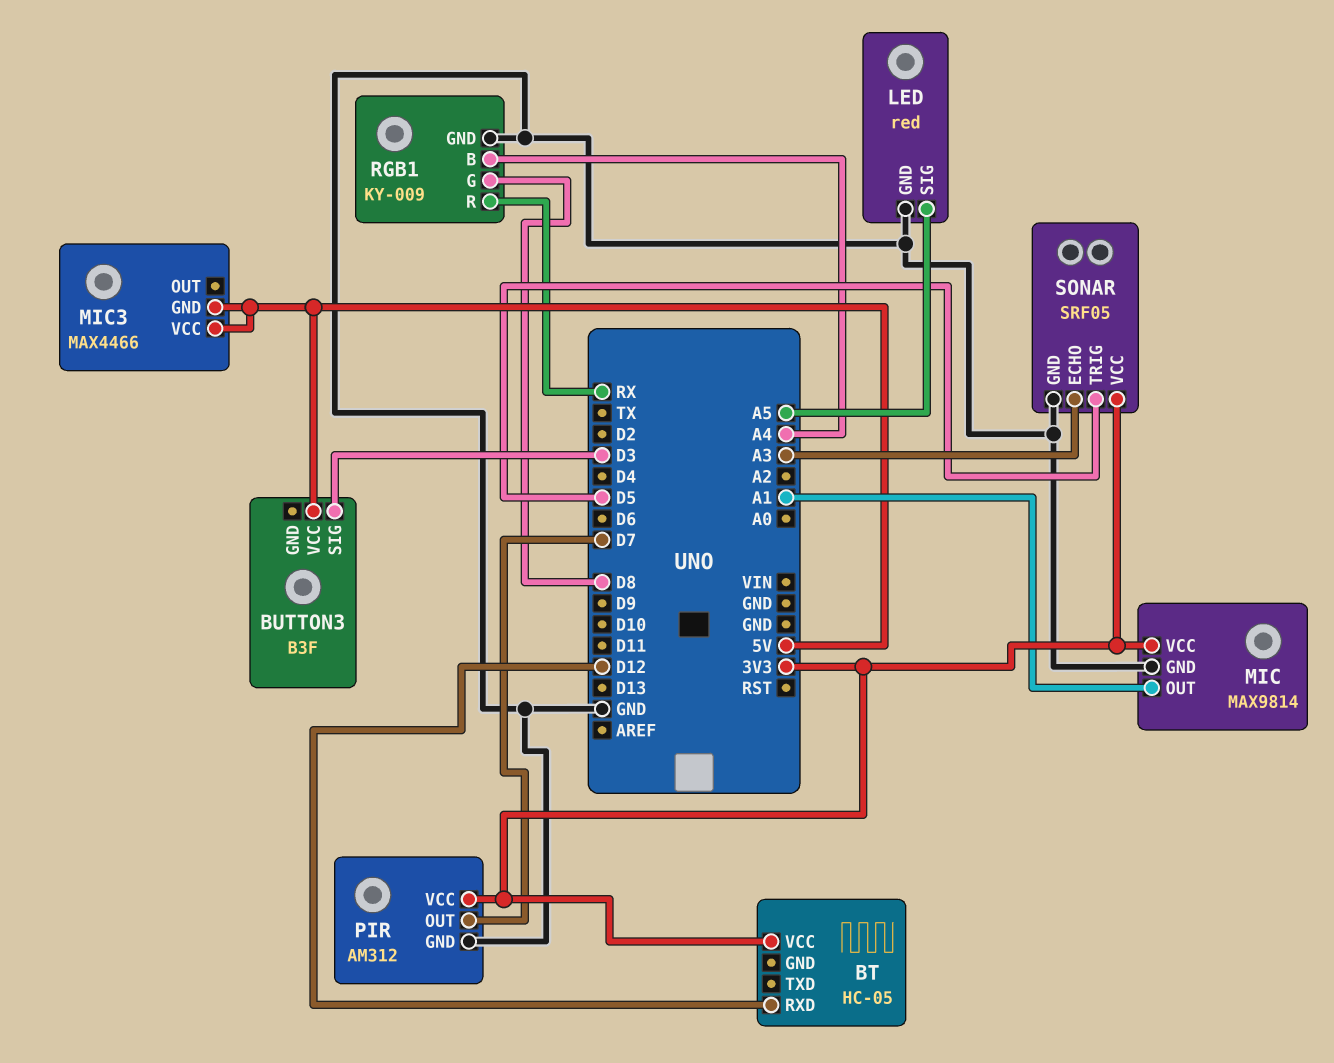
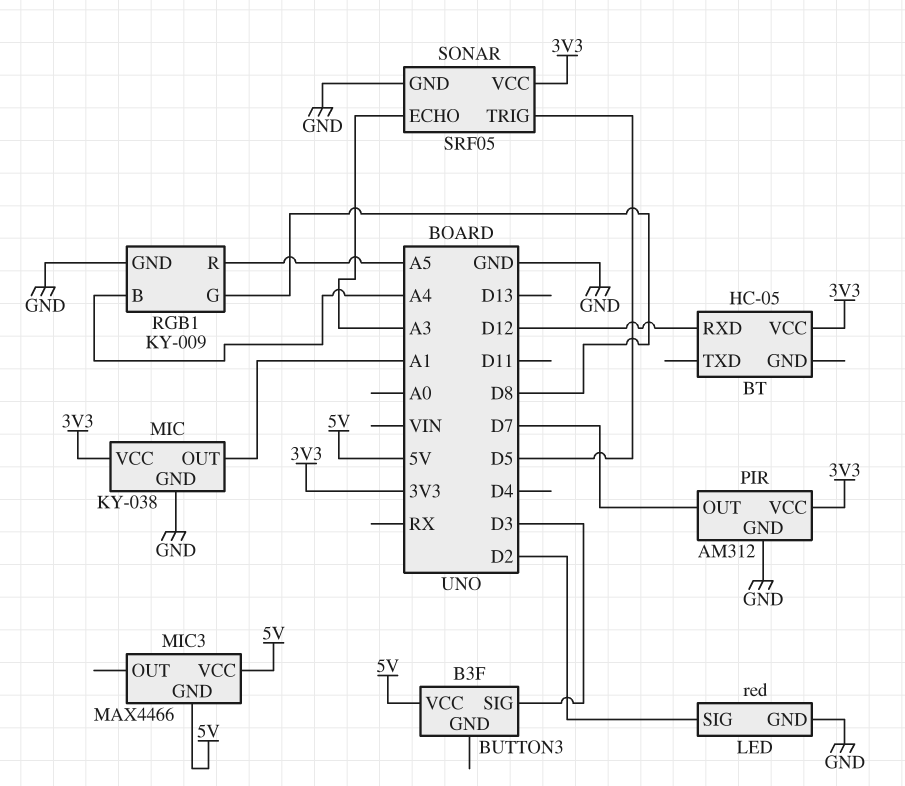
LED pin SIG: A5 -> D2
MIC: MAX9814 -> KY-038
RGB1 pin R: RX -> A5

